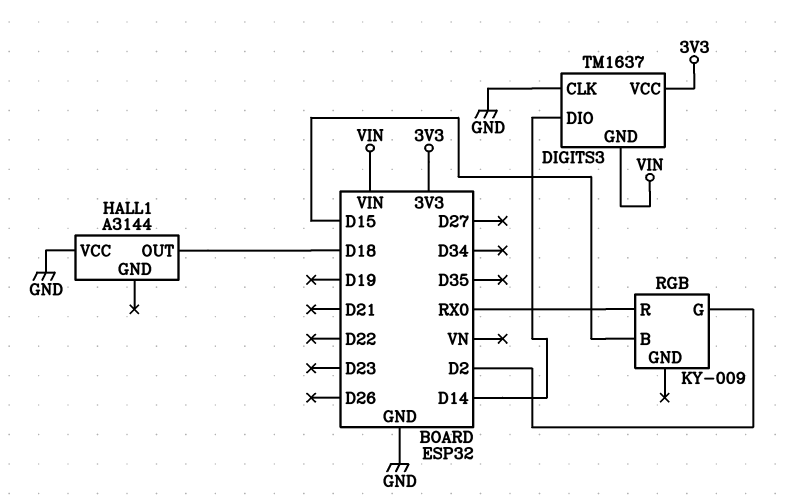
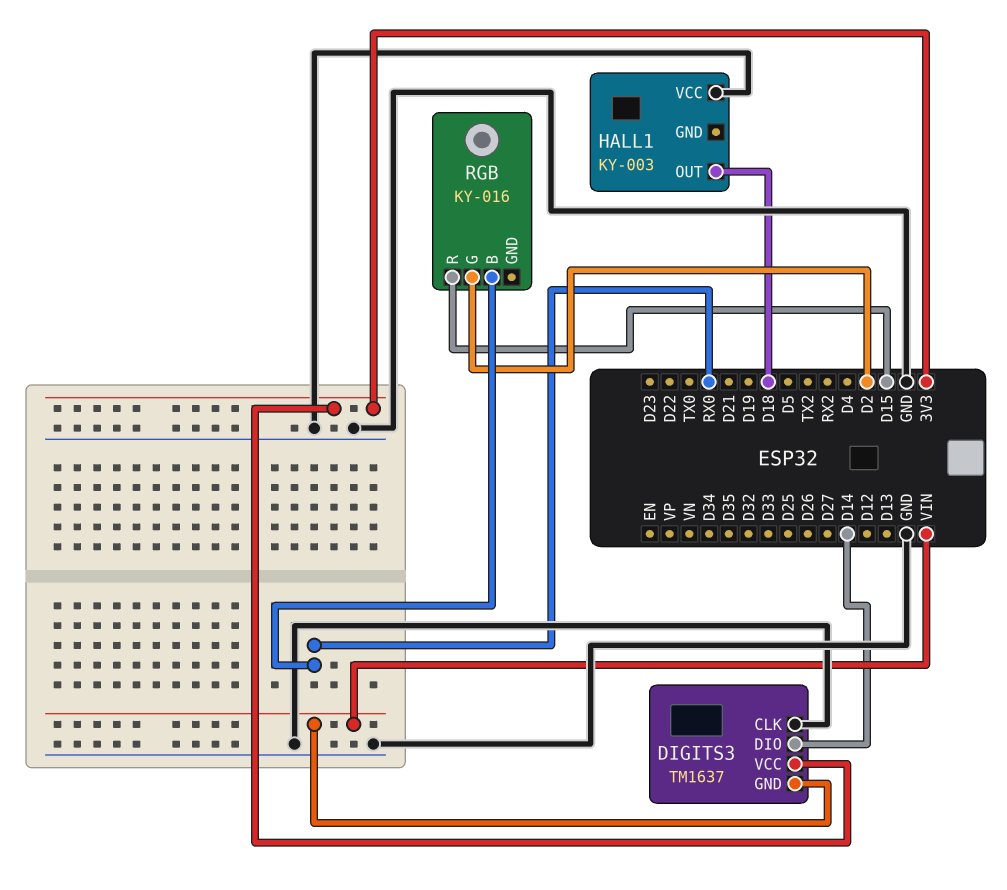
HALL1: A3144 -> KY-003
RGB: KY-009 -> KY-016
RGB pin B: D15 -> RX0
RGB pin R: RX0 -> D15

